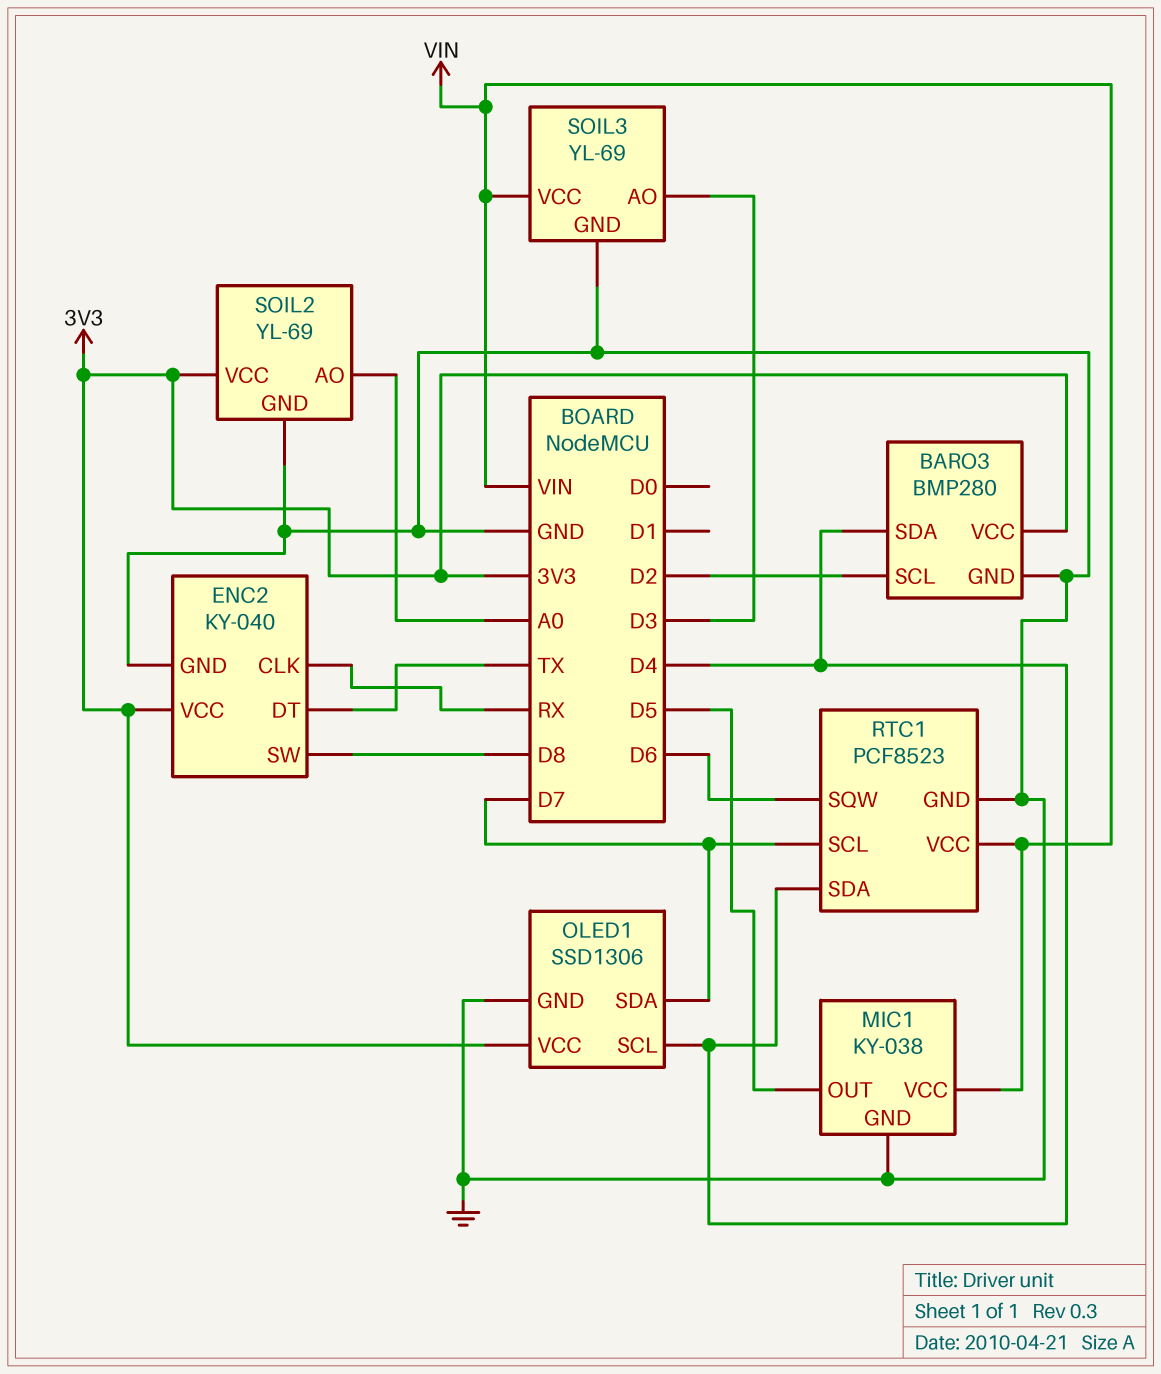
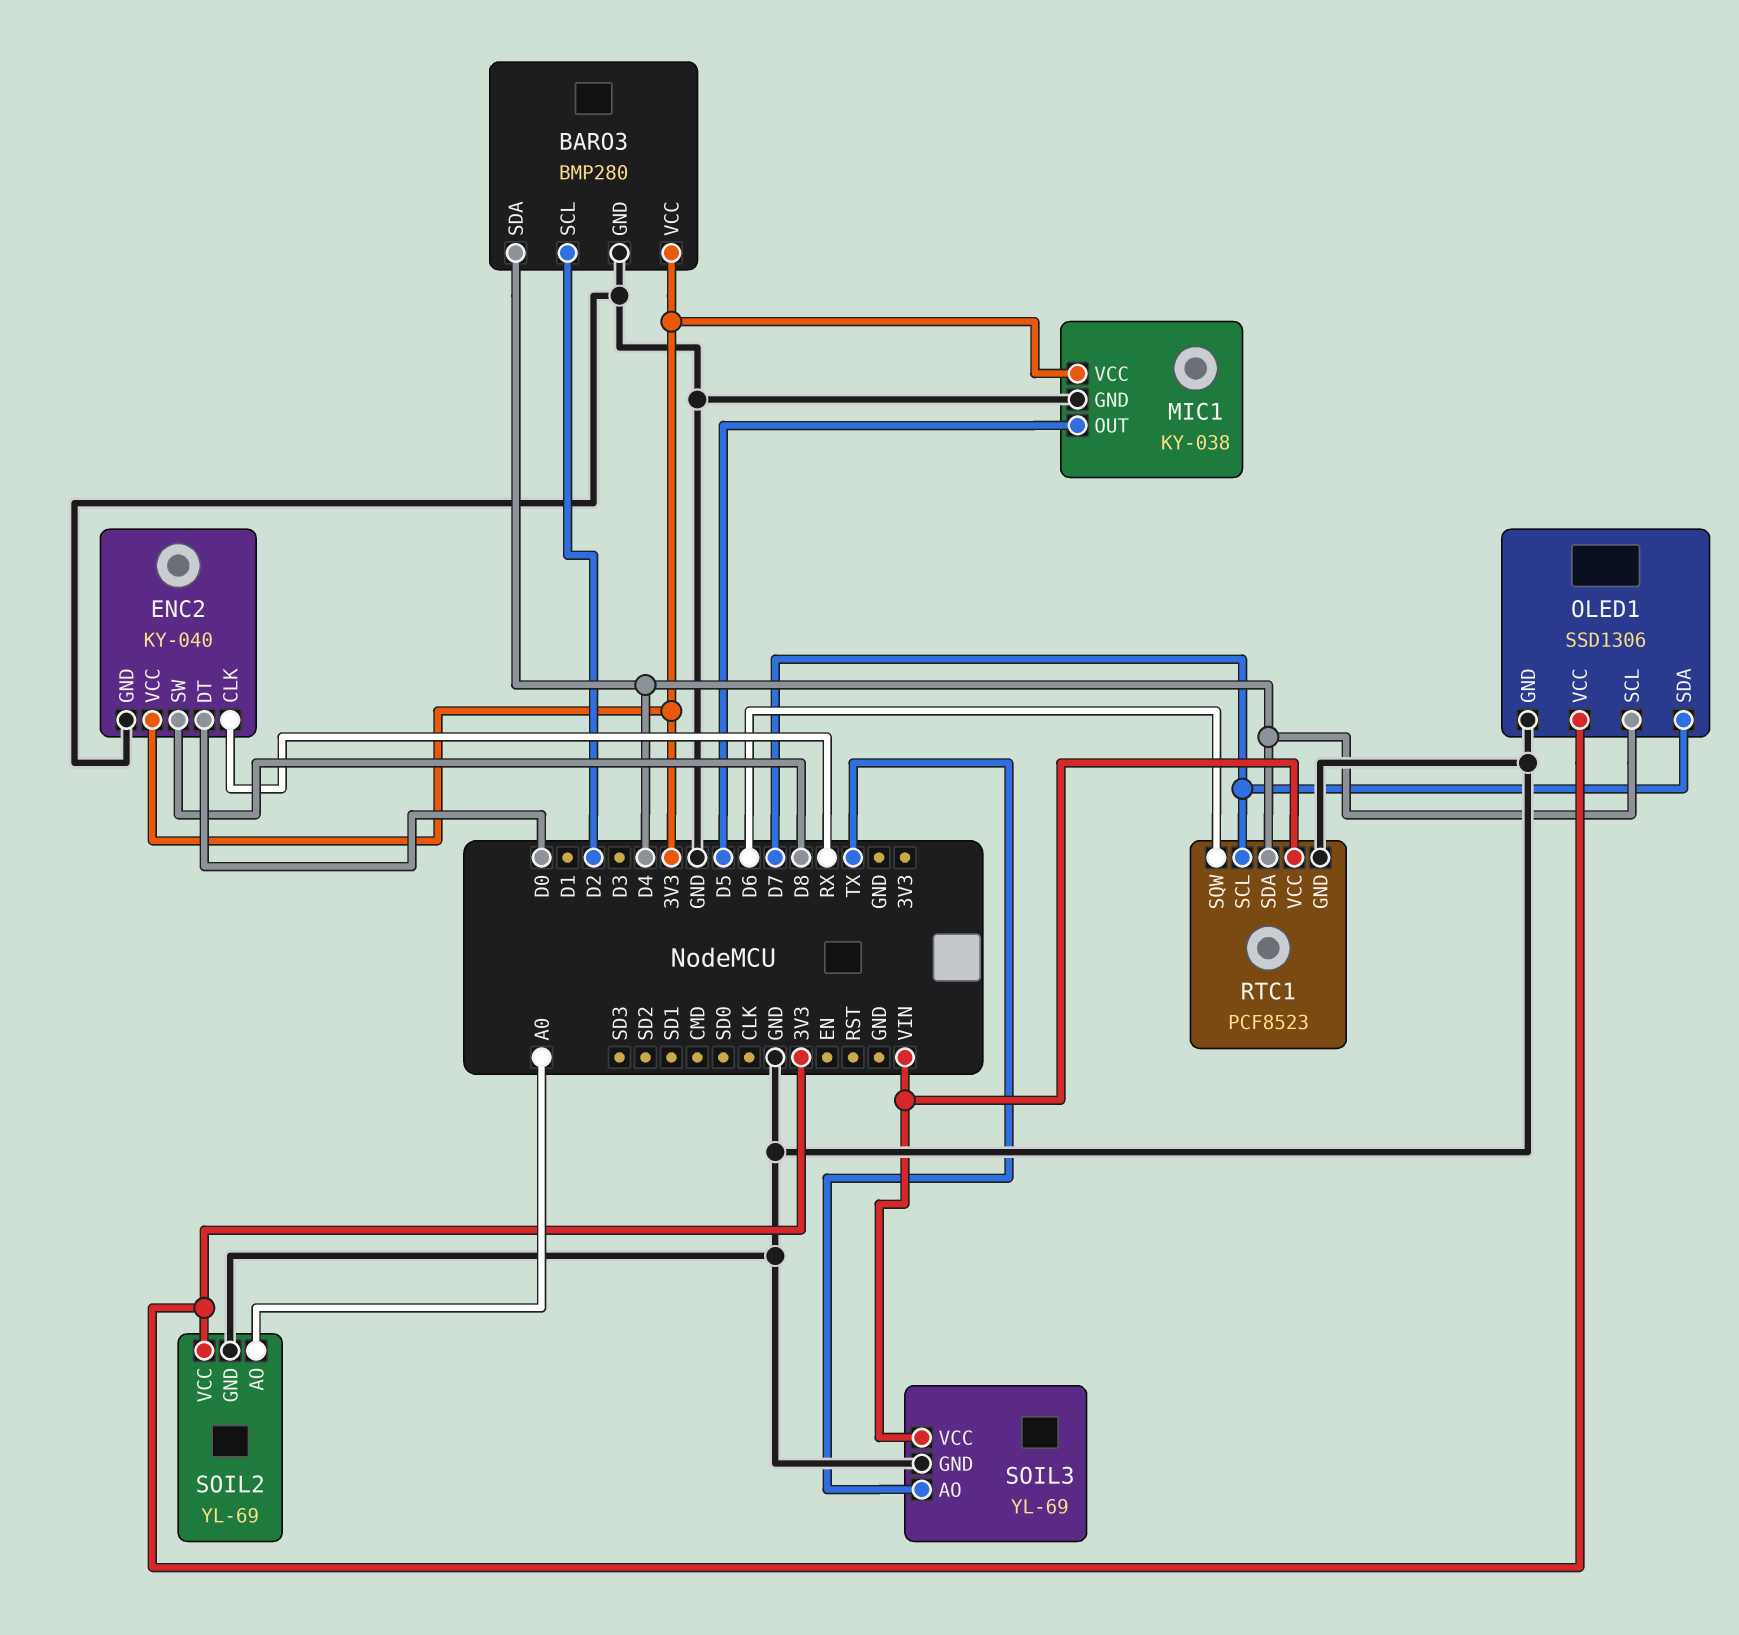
ENC2 pin DT: TX -> D0
MIC1 pin VCC: VIN -> 3V3
SOIL3 pin AO: D3 -> TX

